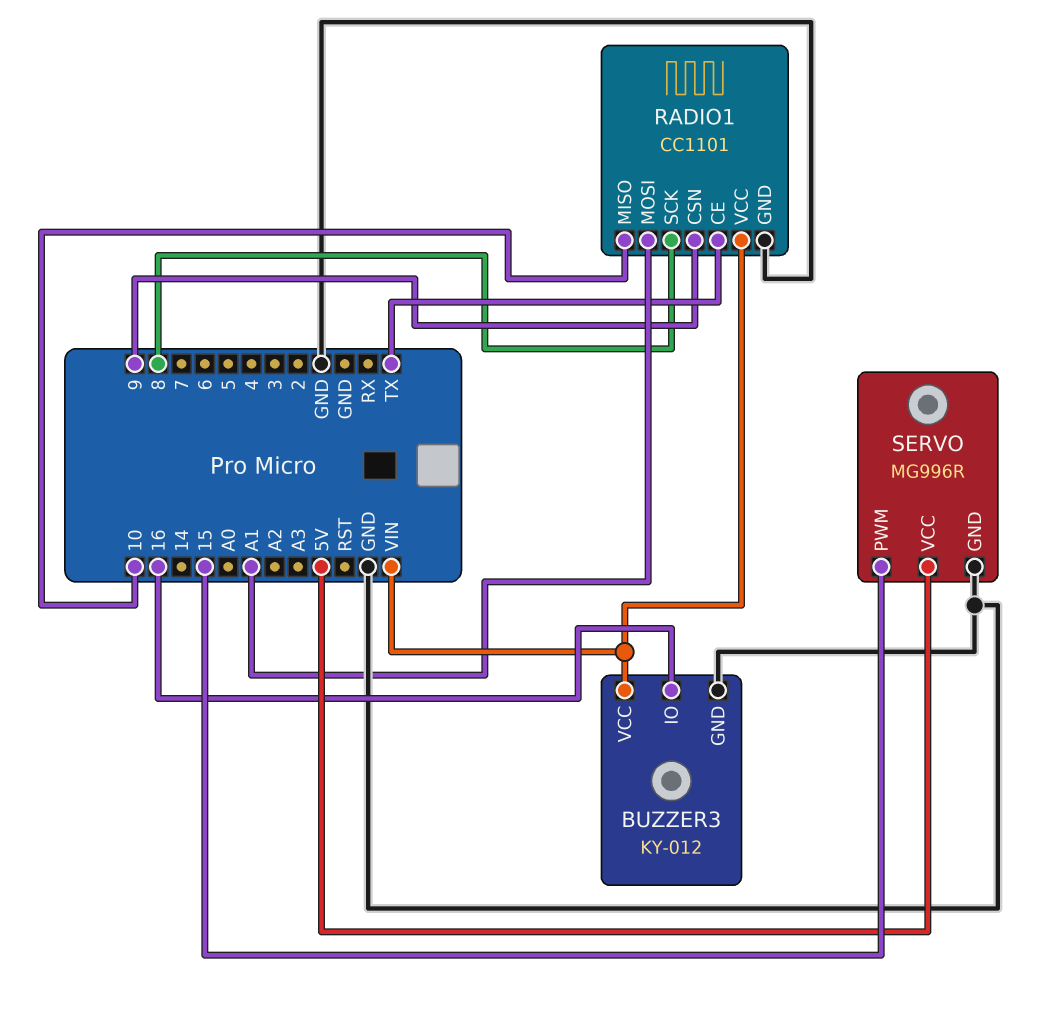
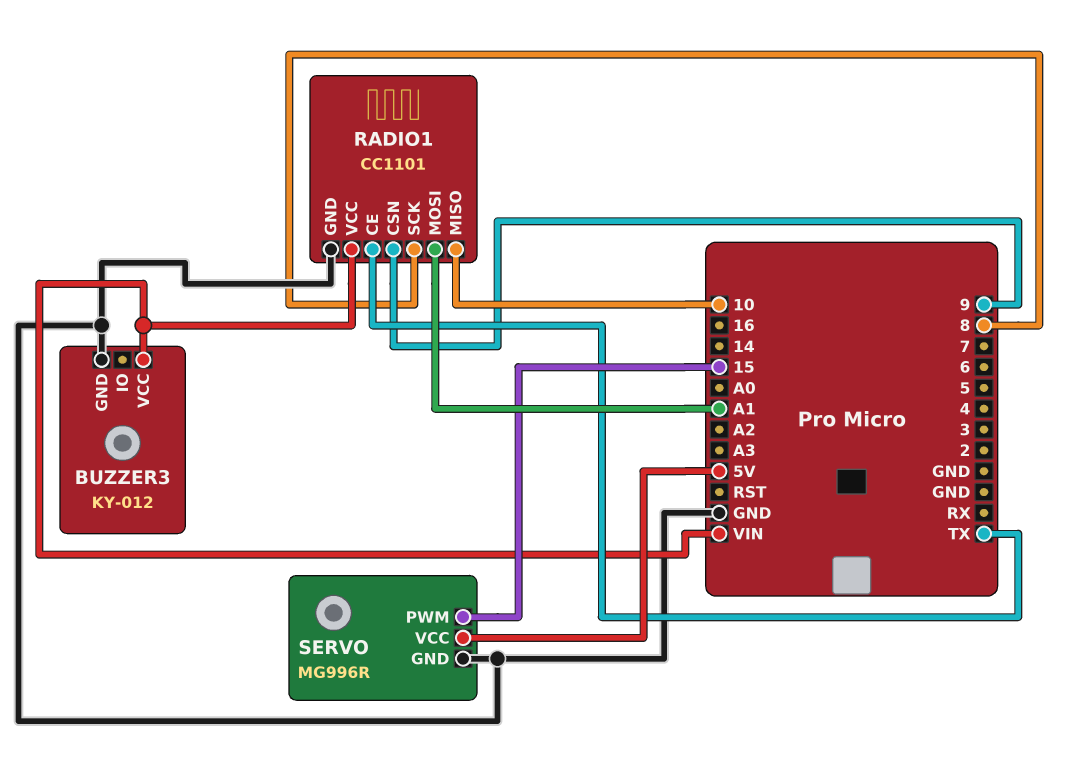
BUZZER3 pin IO: 16 -> none

